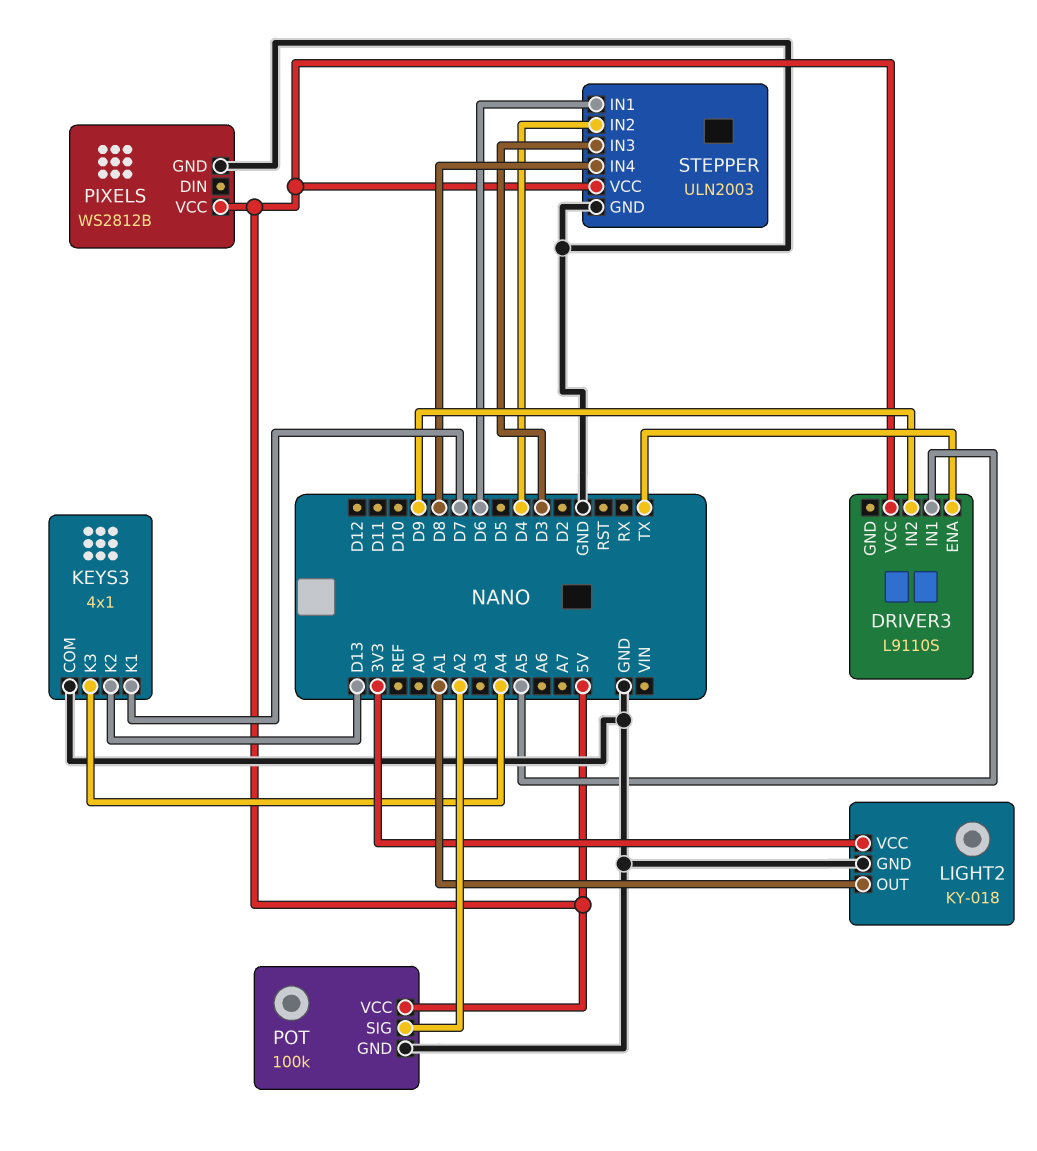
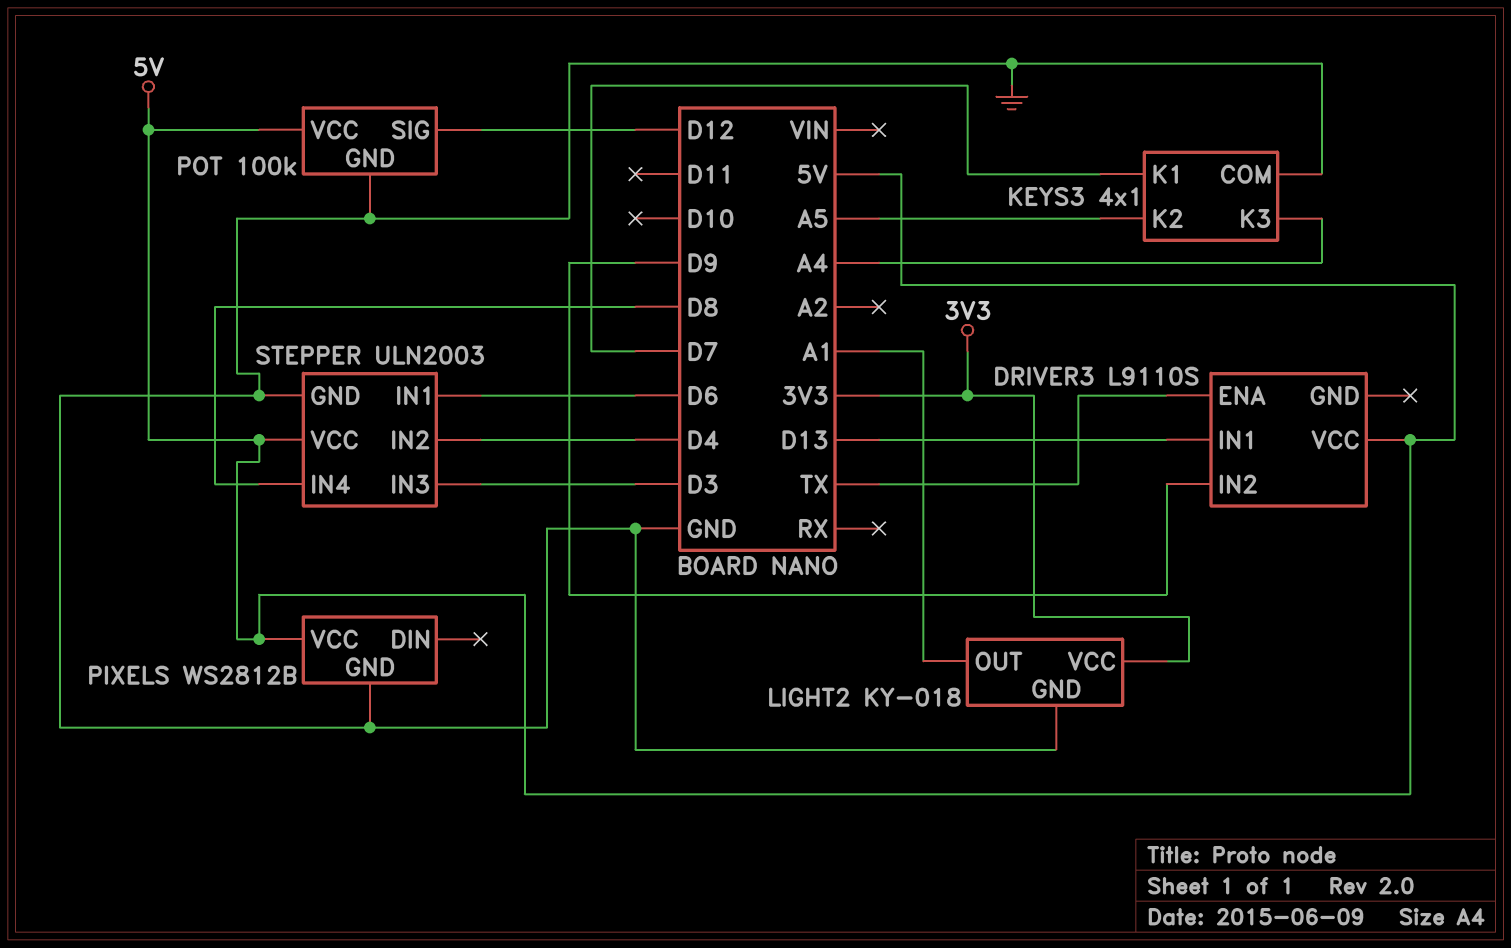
DRIVER3 pin IN1: A5 -> D13
KEYS3 pin K2: D13 -> A5
POT pin SIG: A2 -> D12

